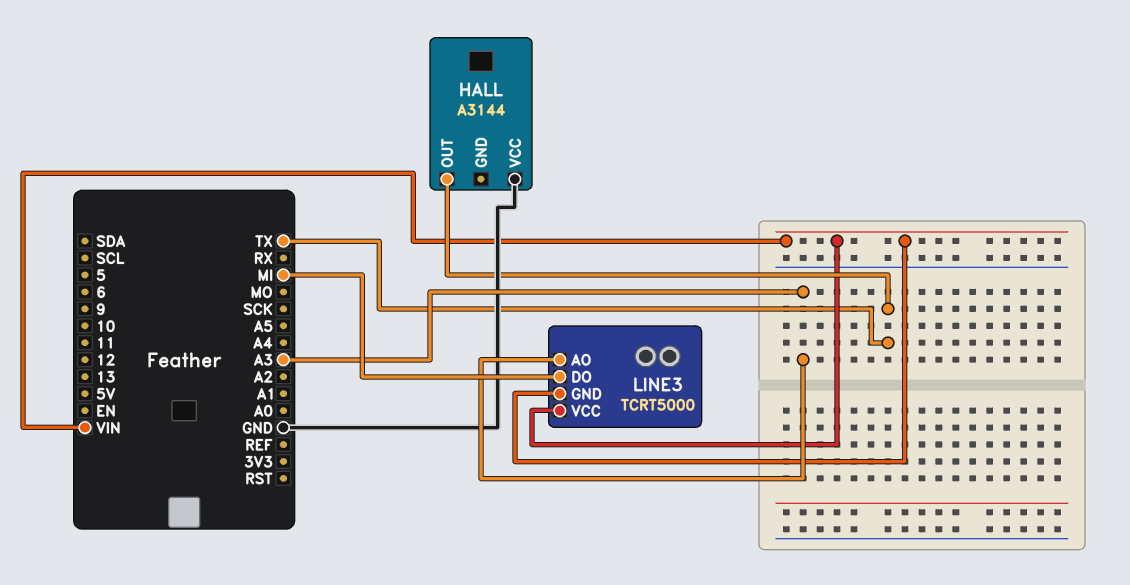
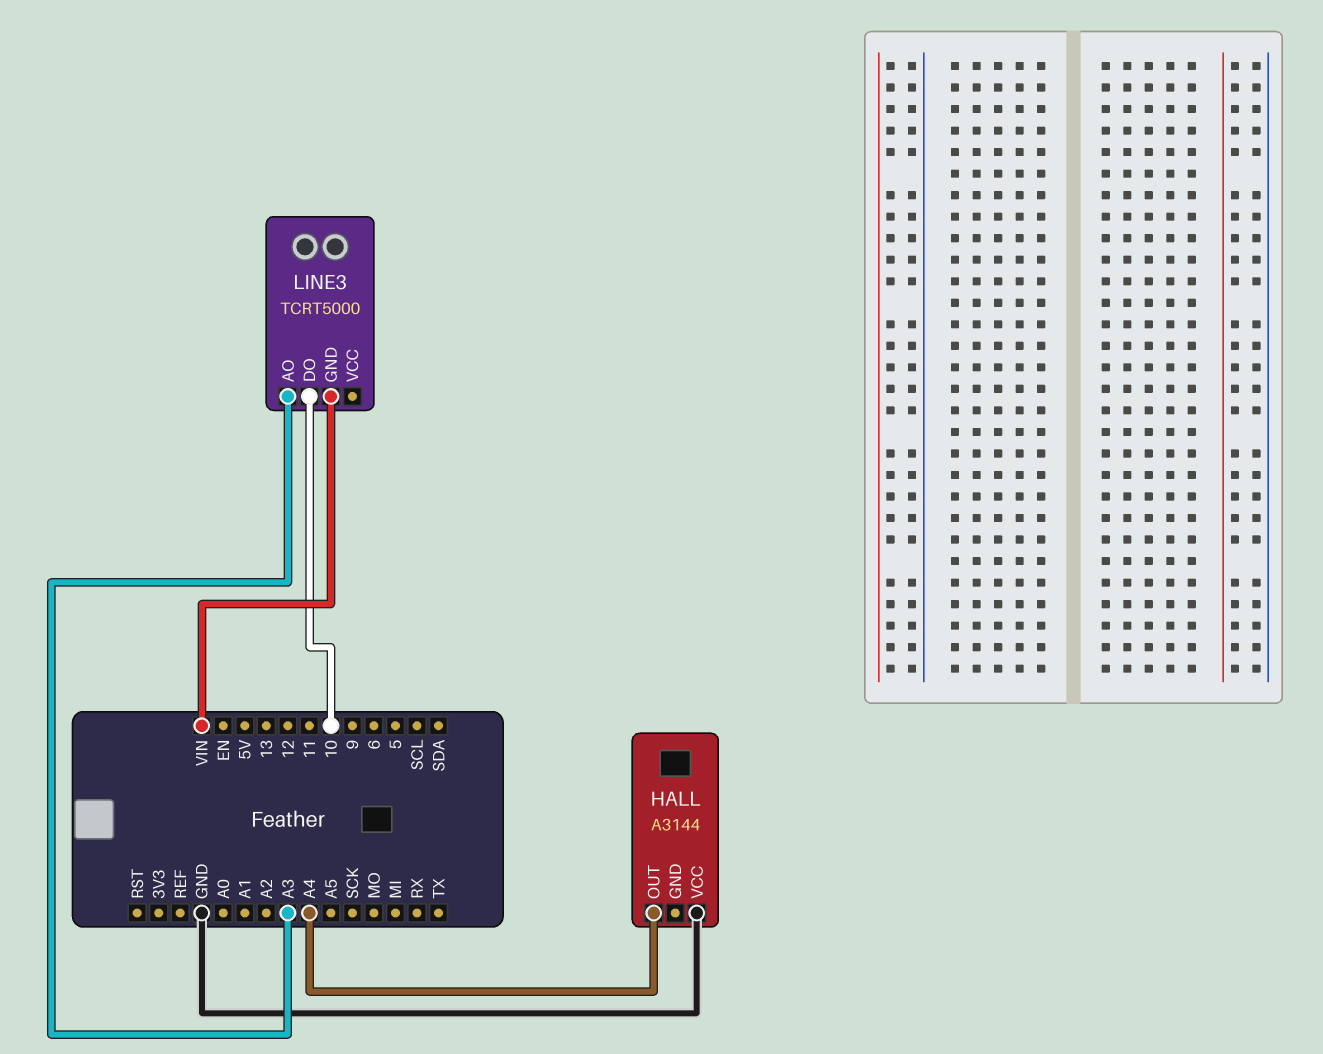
HALL pin OUT: TX -> A4
LINE3 pin DO: MI -> 10
LINE3 pin VCC: VIN -> none

